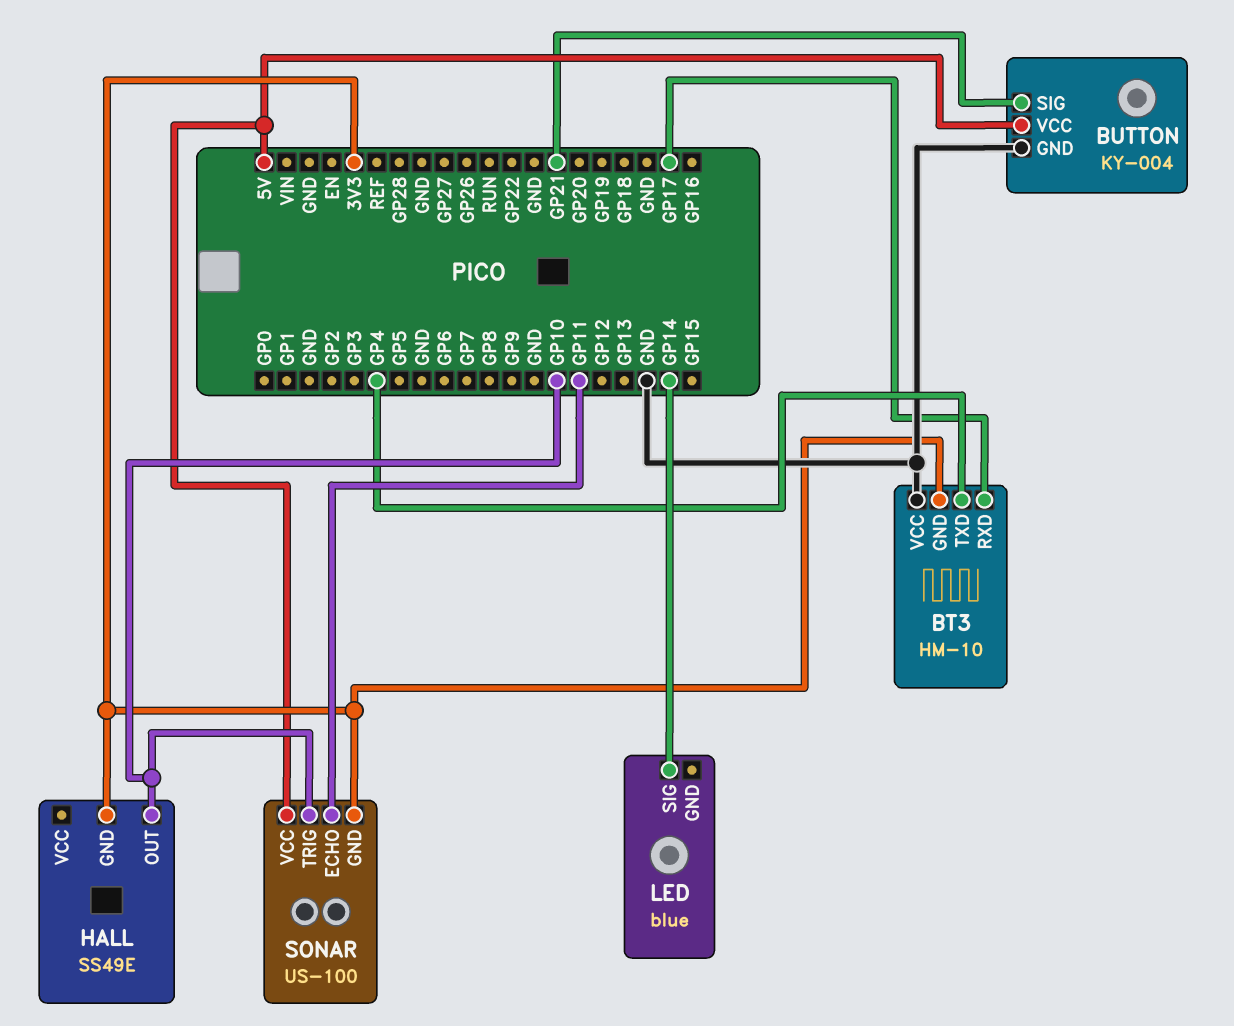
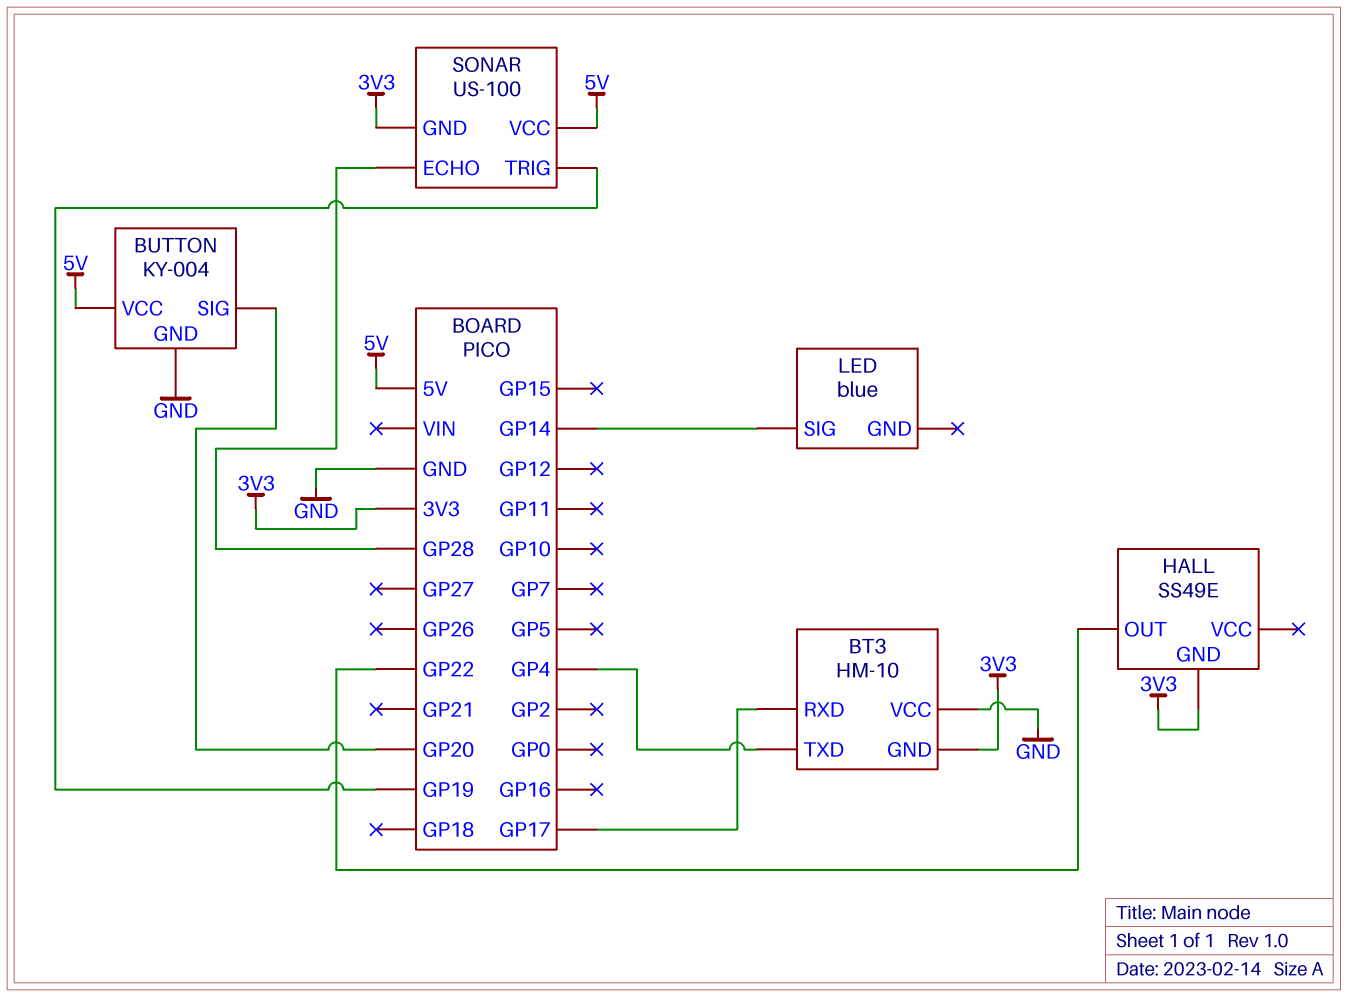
BUTTON pin SIG: GP21 -> GP20
HALL pin OUT: GP10 -> GP22
SONAR pin ECHO: GP11 -> GP28
SONAR pin TRIG: GP10 -> GP19

